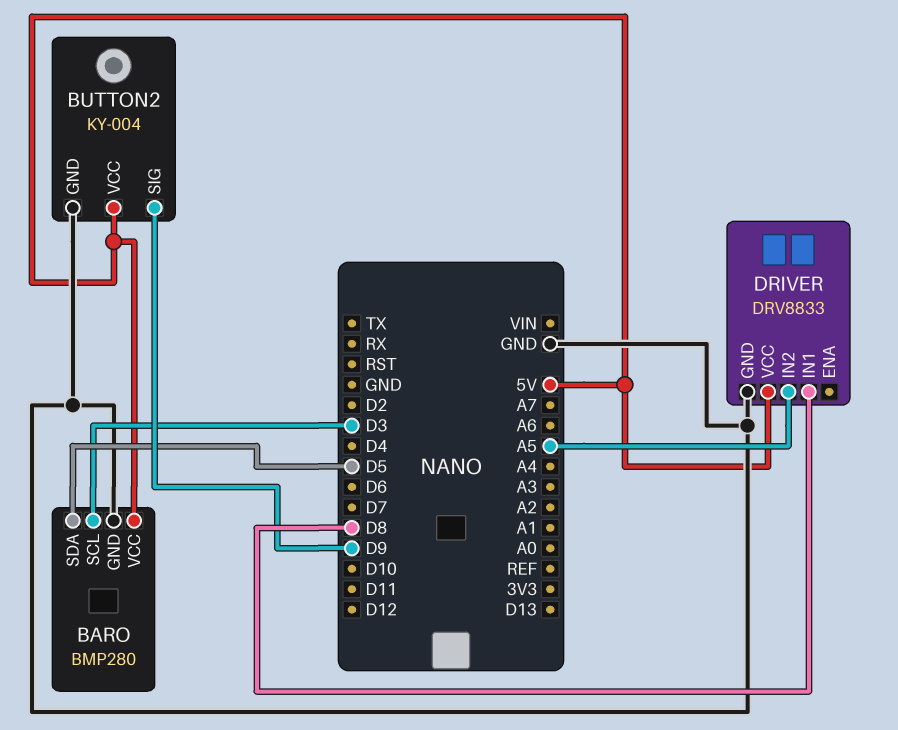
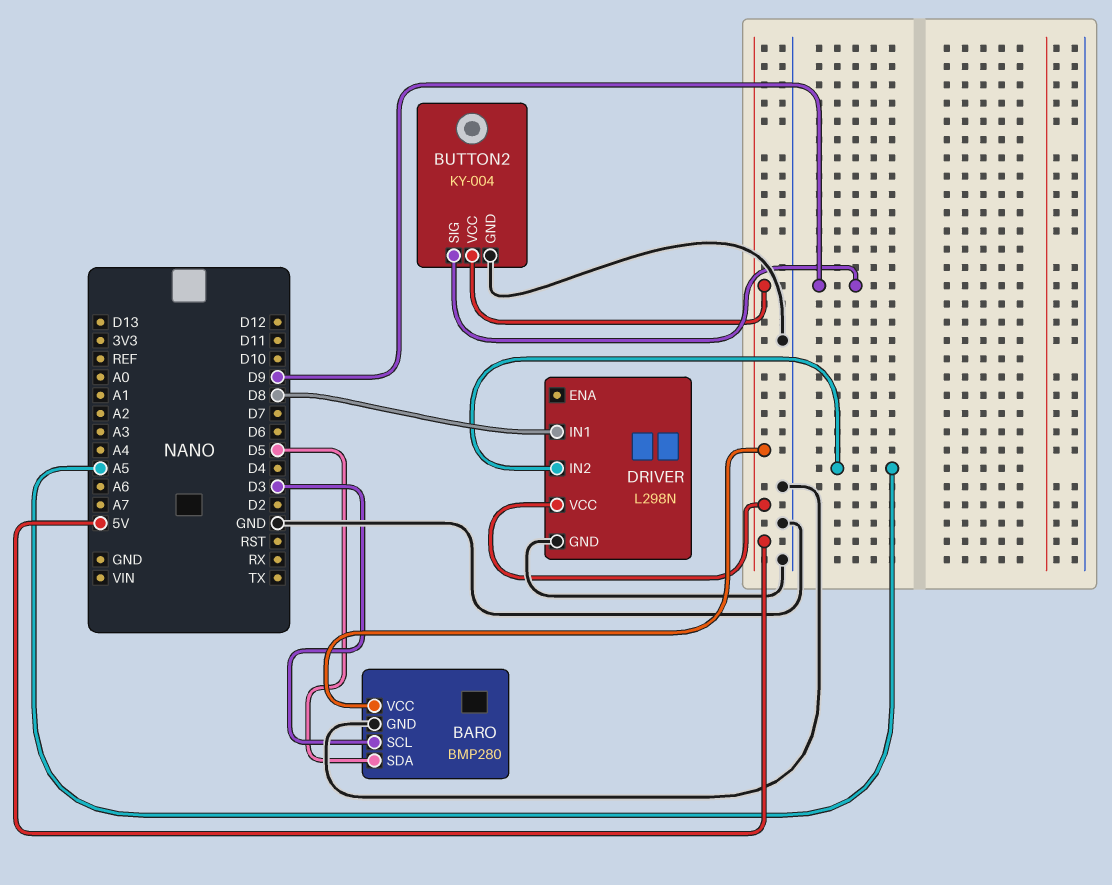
DRIVER: DRV8833 -> L298N

